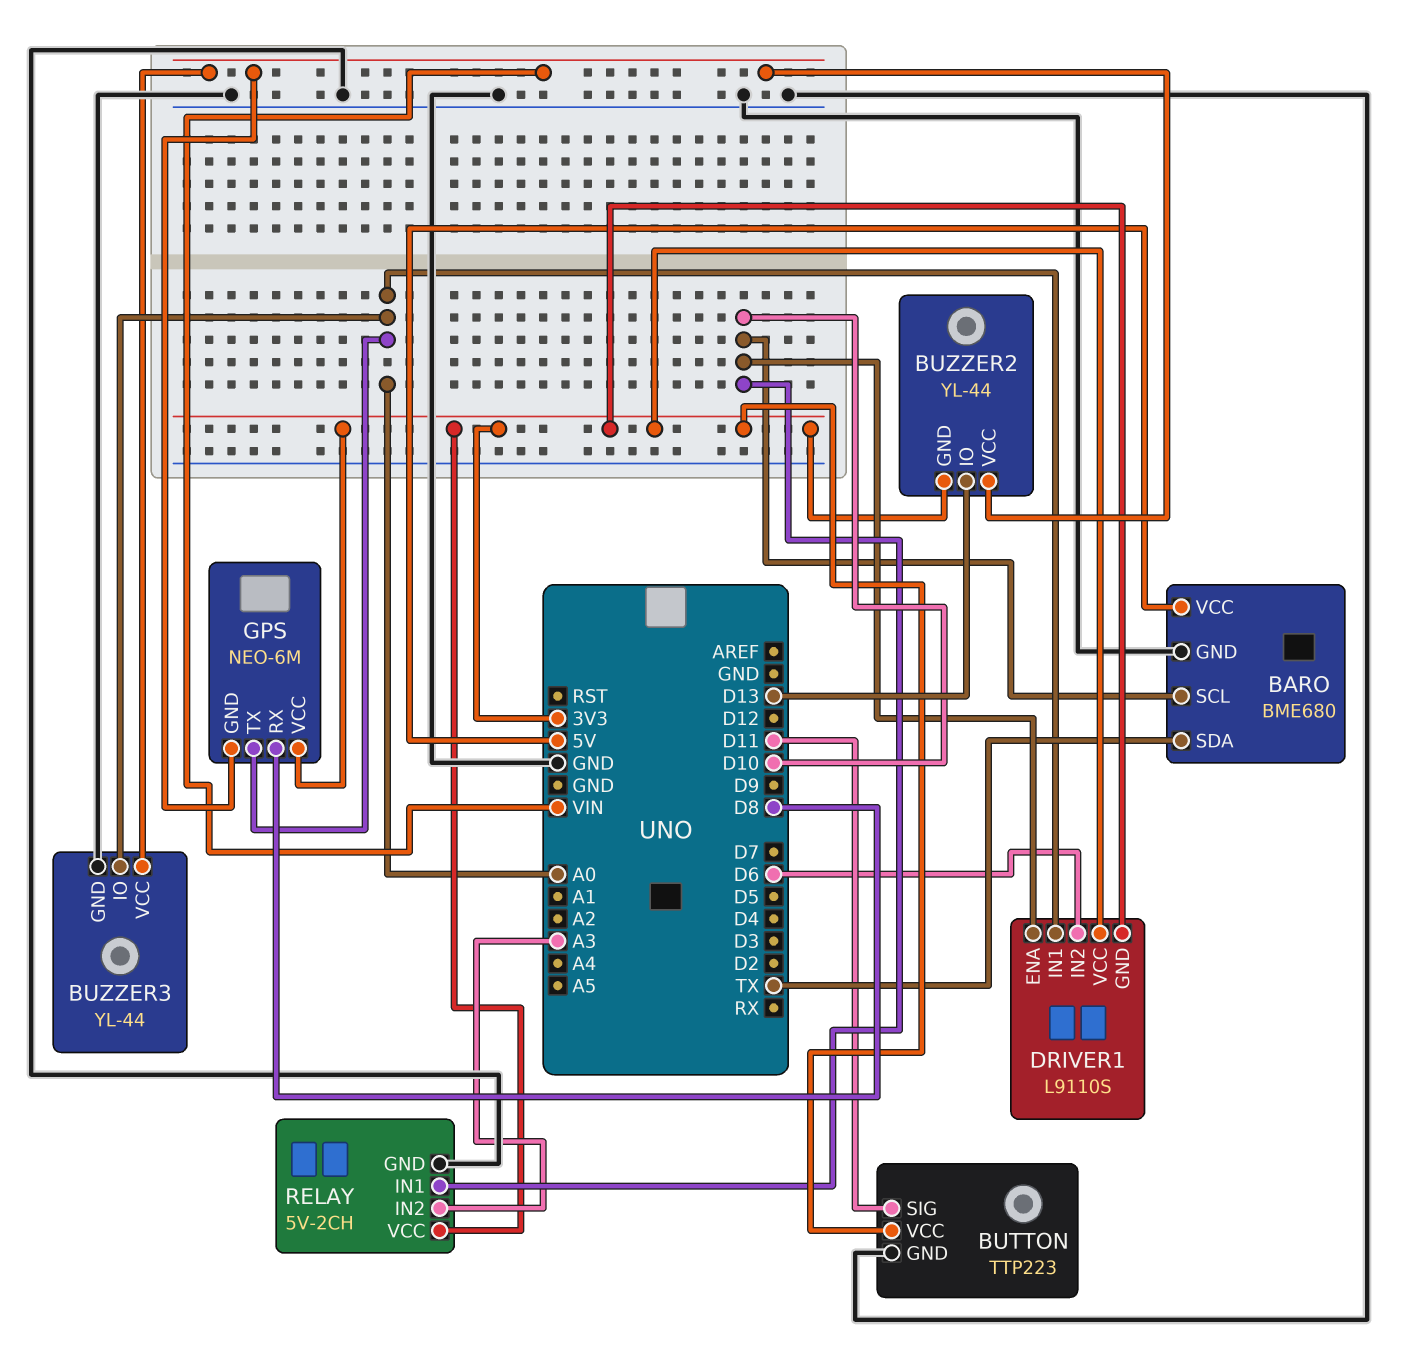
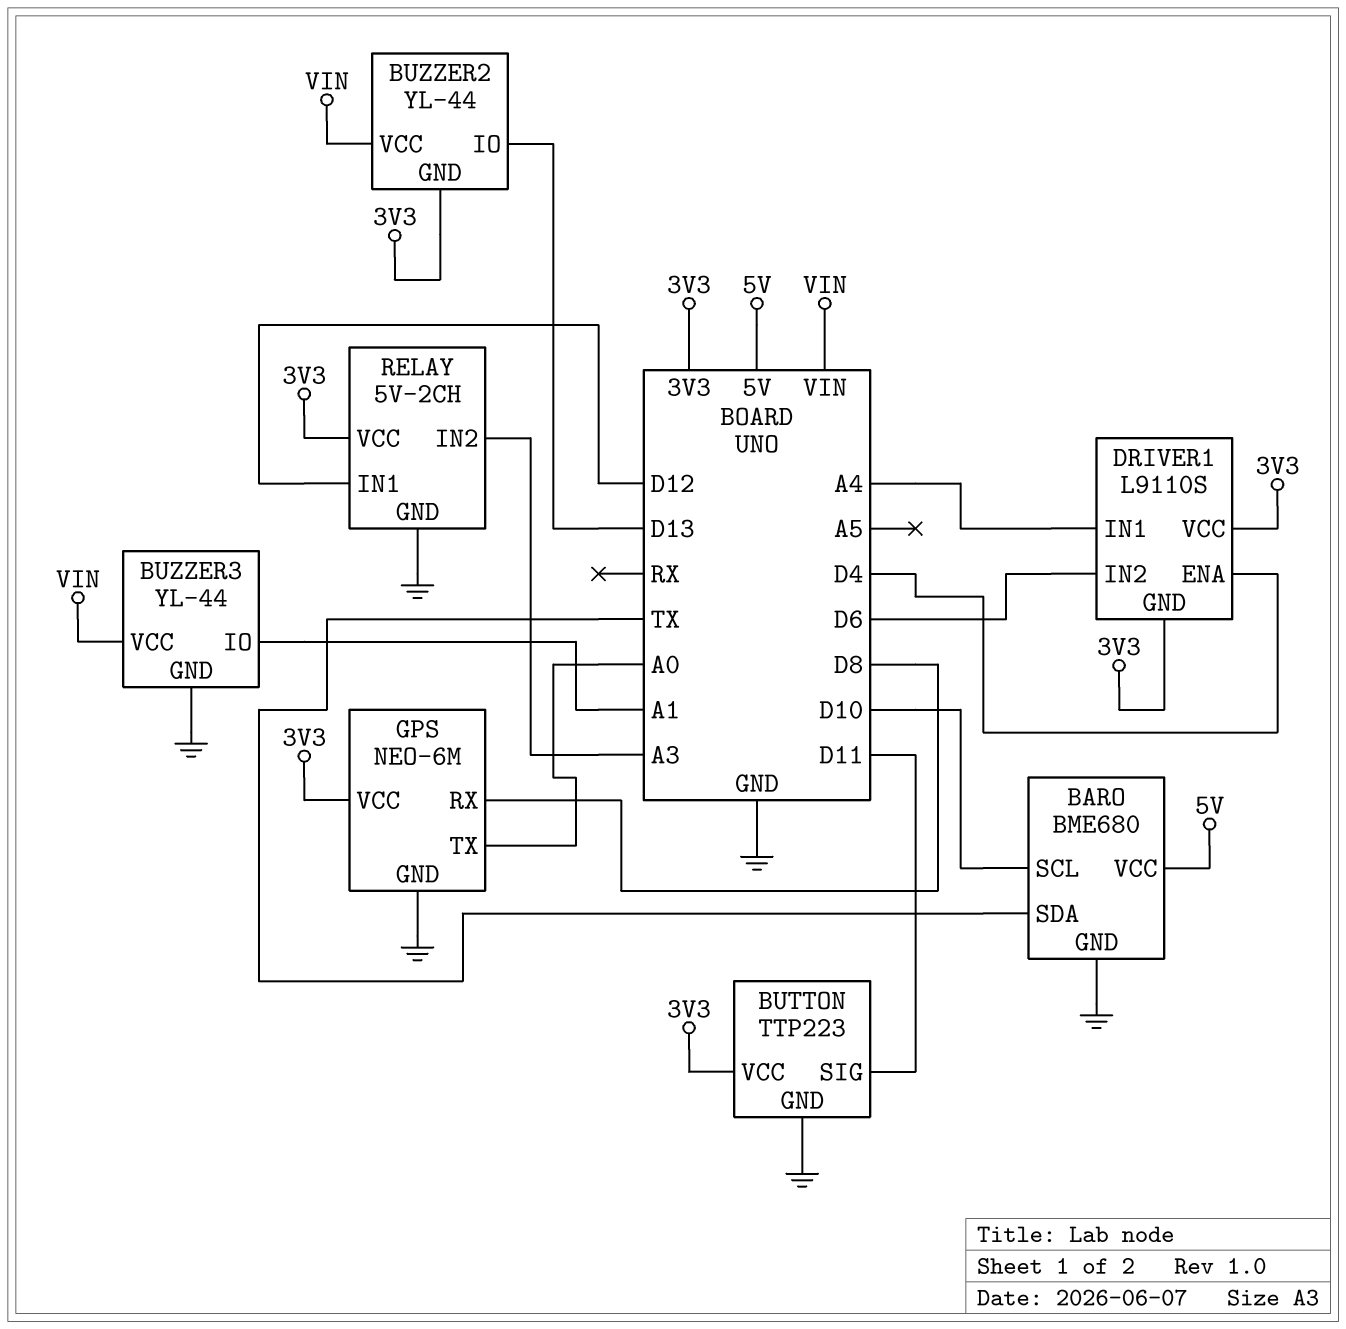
BUZZER3 pin IO: A0 -> A1
DRIVER1 pin ENA: D10 -> D4
DRIVER1 pin IN1: A0 -> A4
GPS pin GND: VIN -> GND
RELAY pin IN1: D10 -> D12

